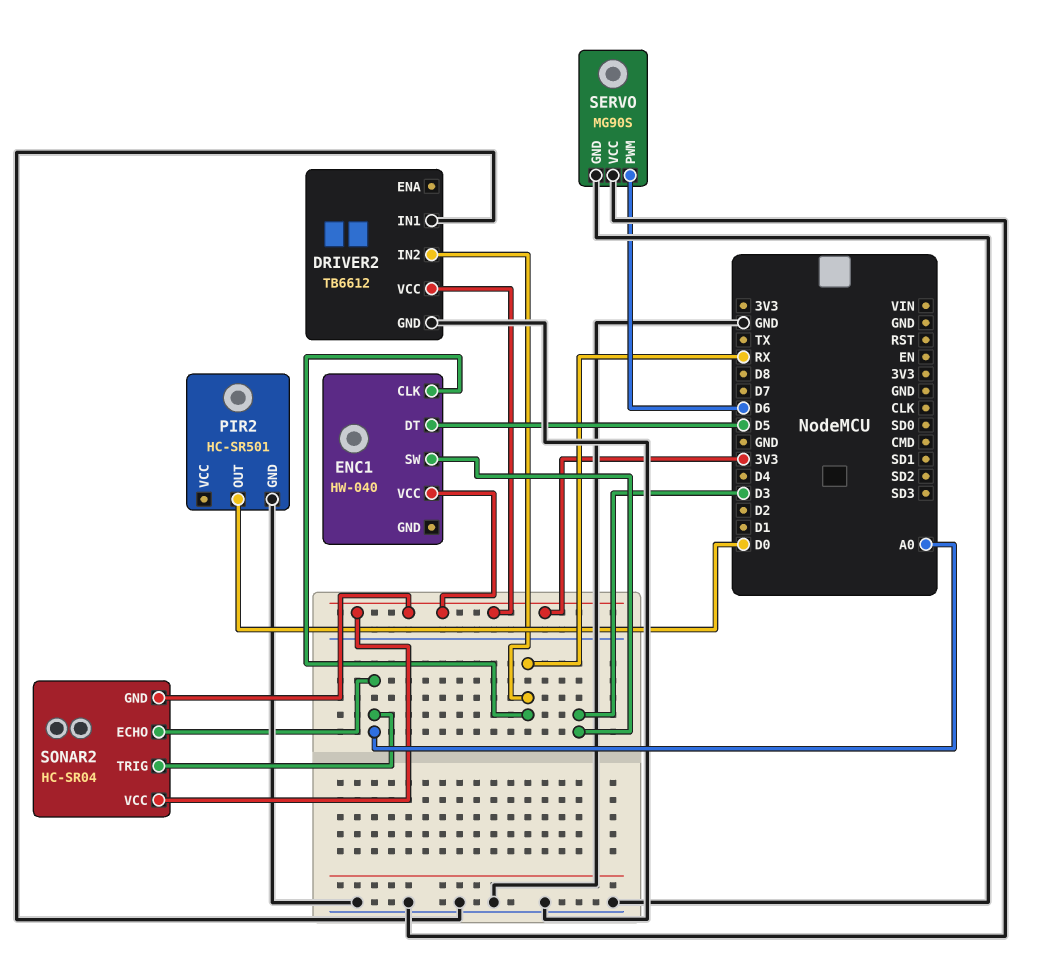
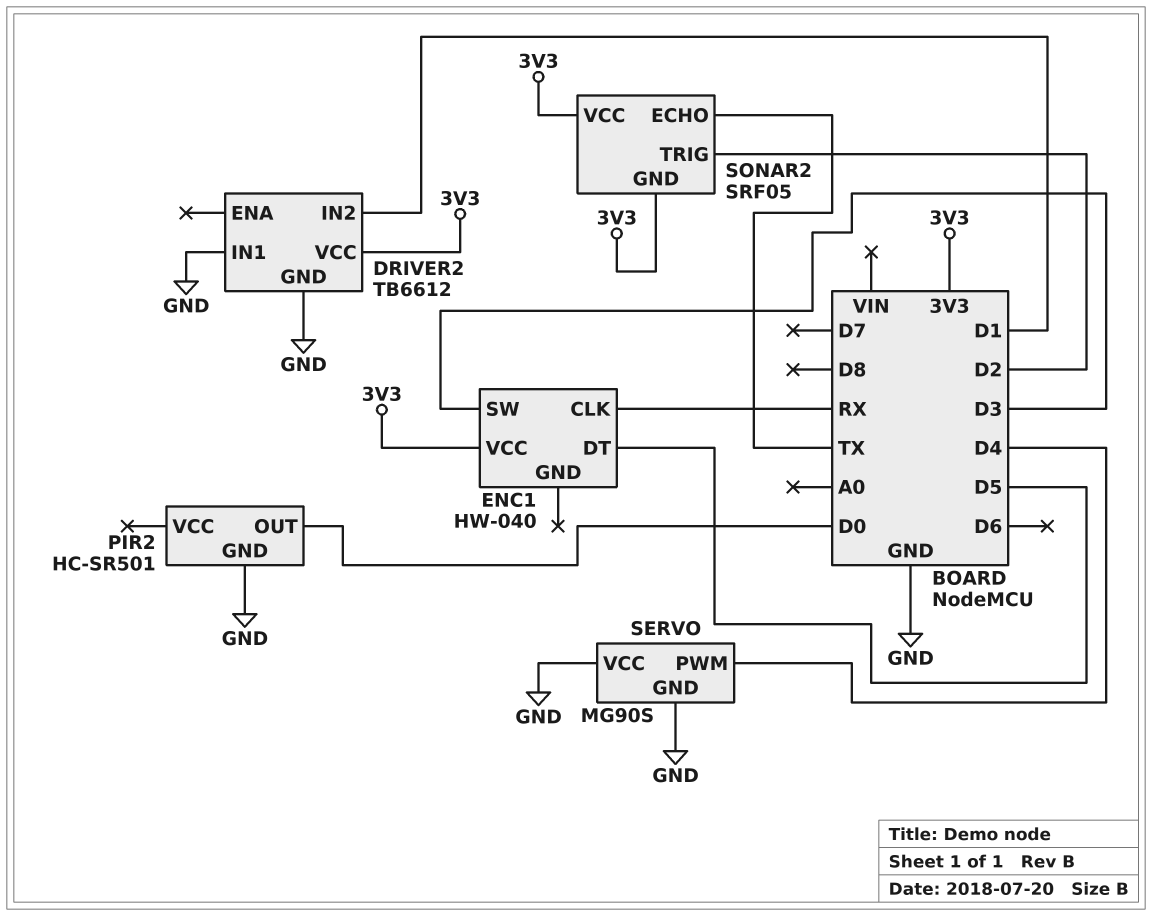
DRIVER2 pin IN2: RX -> D1
SERVO pin PWM: D6 -> D4
SONAR2: HC-SR04 -> SRF05
SONAR2 pin ECHO: A0 -> TX
SONAR2 pin TRIG: A0 -> D2

